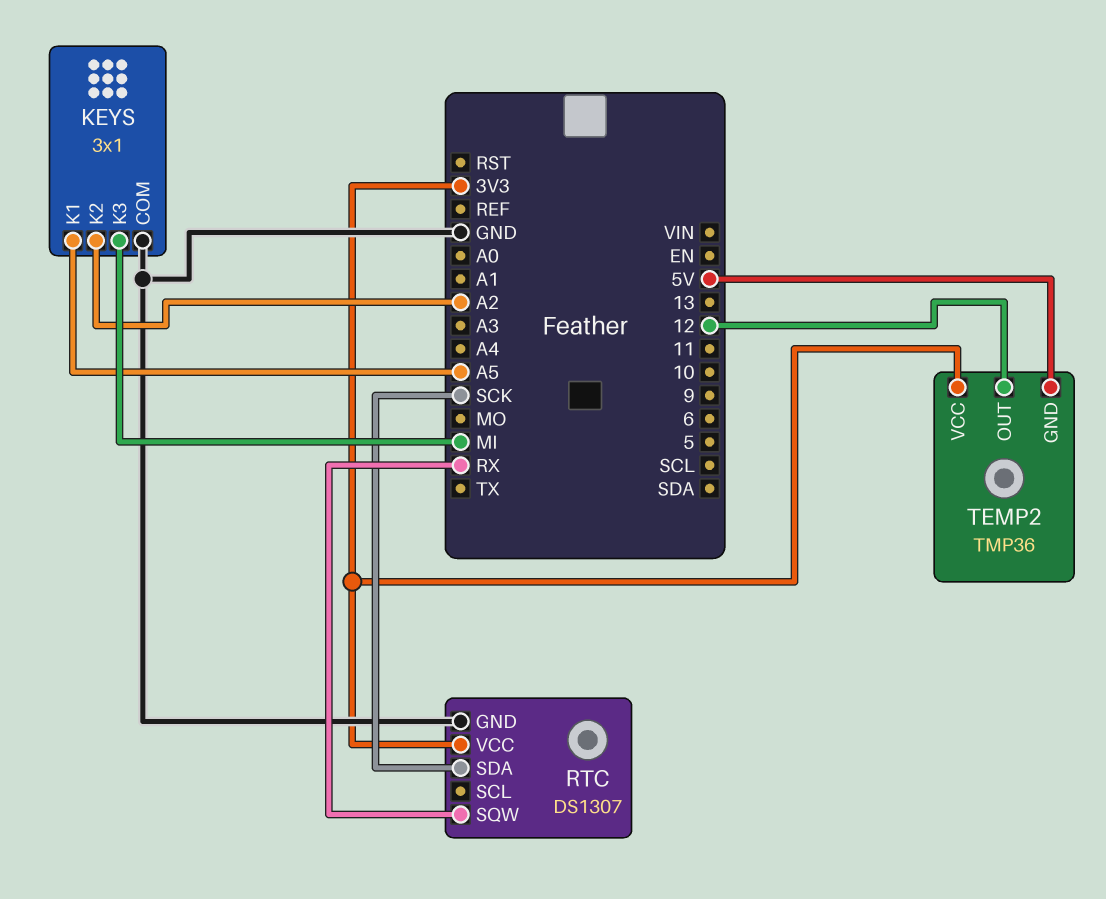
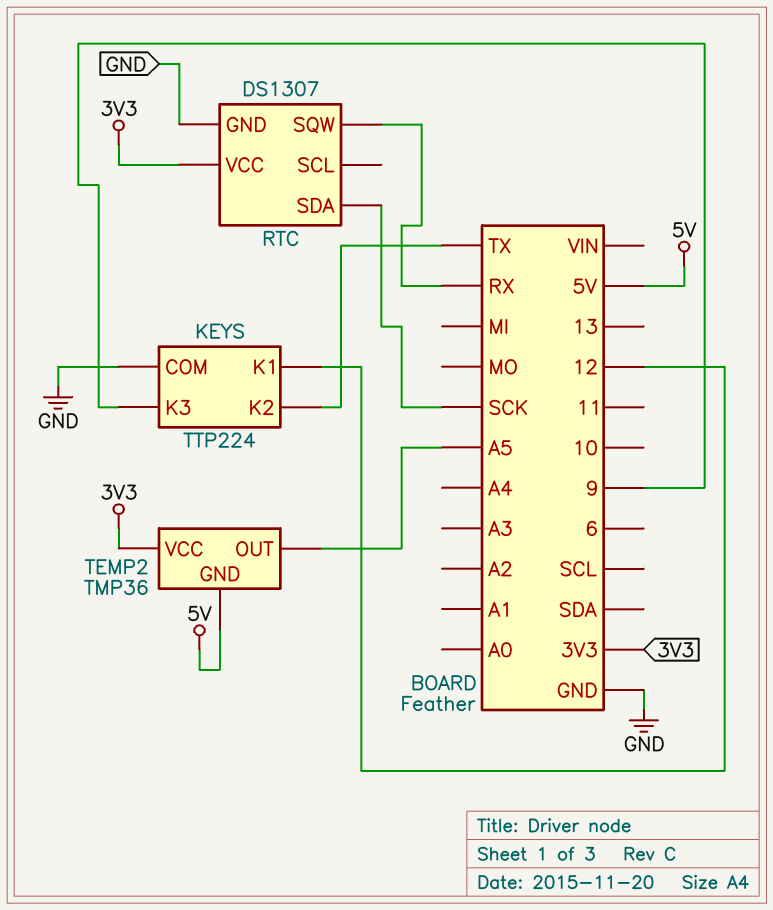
KEYS: 3x1 -> TTP224
KEYS pin K1: A5 -> 12
KEYS pin K2: A2 -> TX
KEYS pin K3: MI -> 9
TEMP2 pin OUT: 12 -> A5

